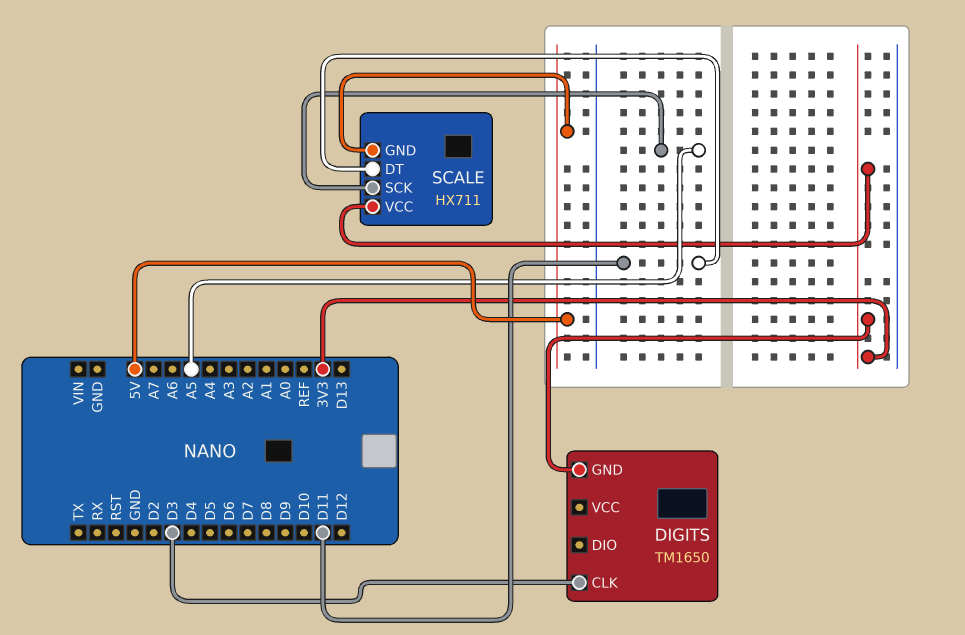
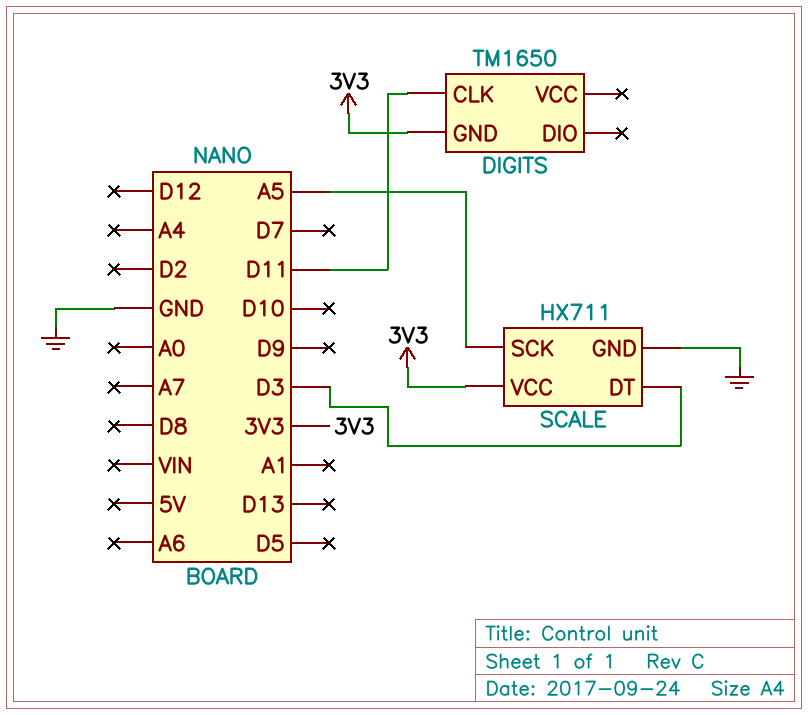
DIGITS pin CLK: D3 -> D11
SCALE pin DT: D11 -> D3
SCALE pin GND: 5V -> GND

